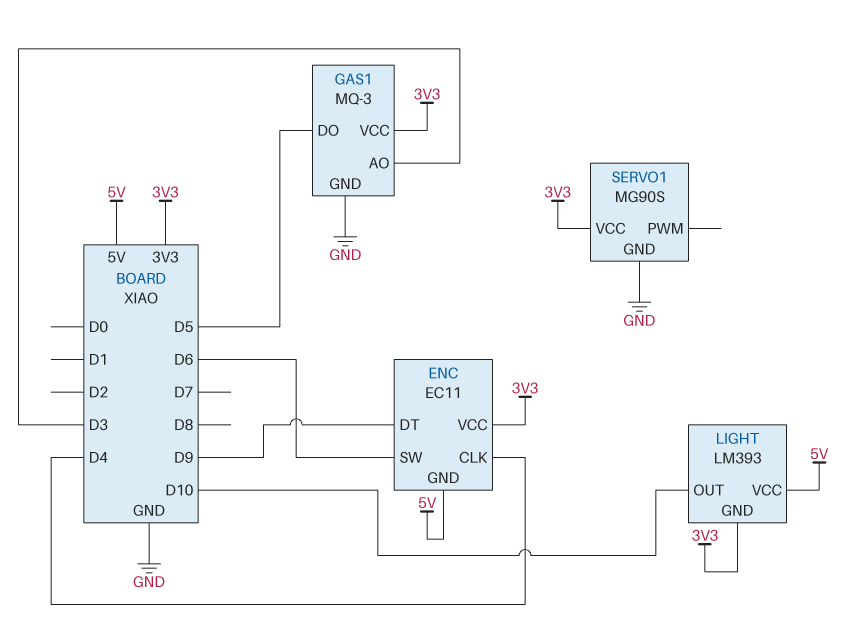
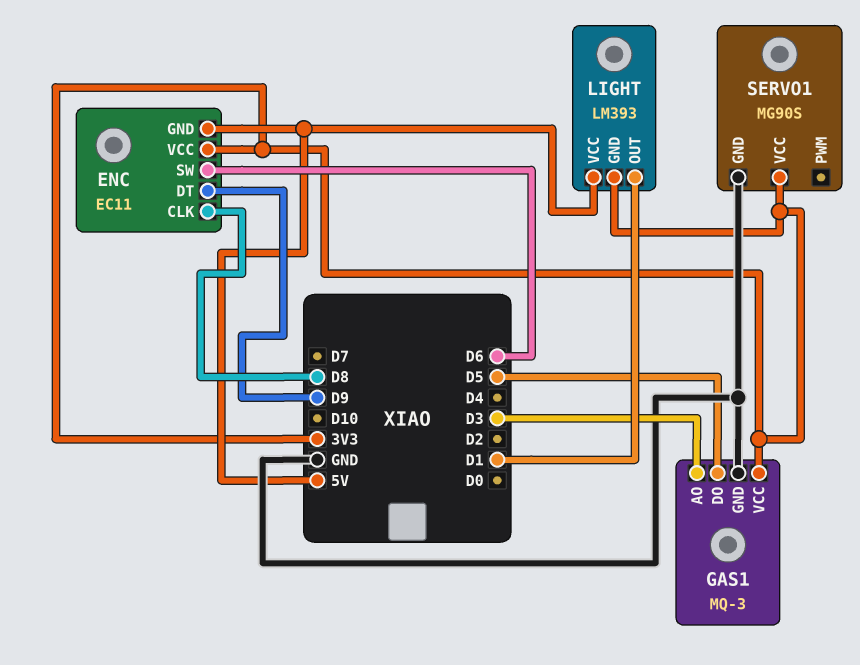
ENC pin CLK: D4 -> D8
LIGHT pin OUT: D10 -> D1

